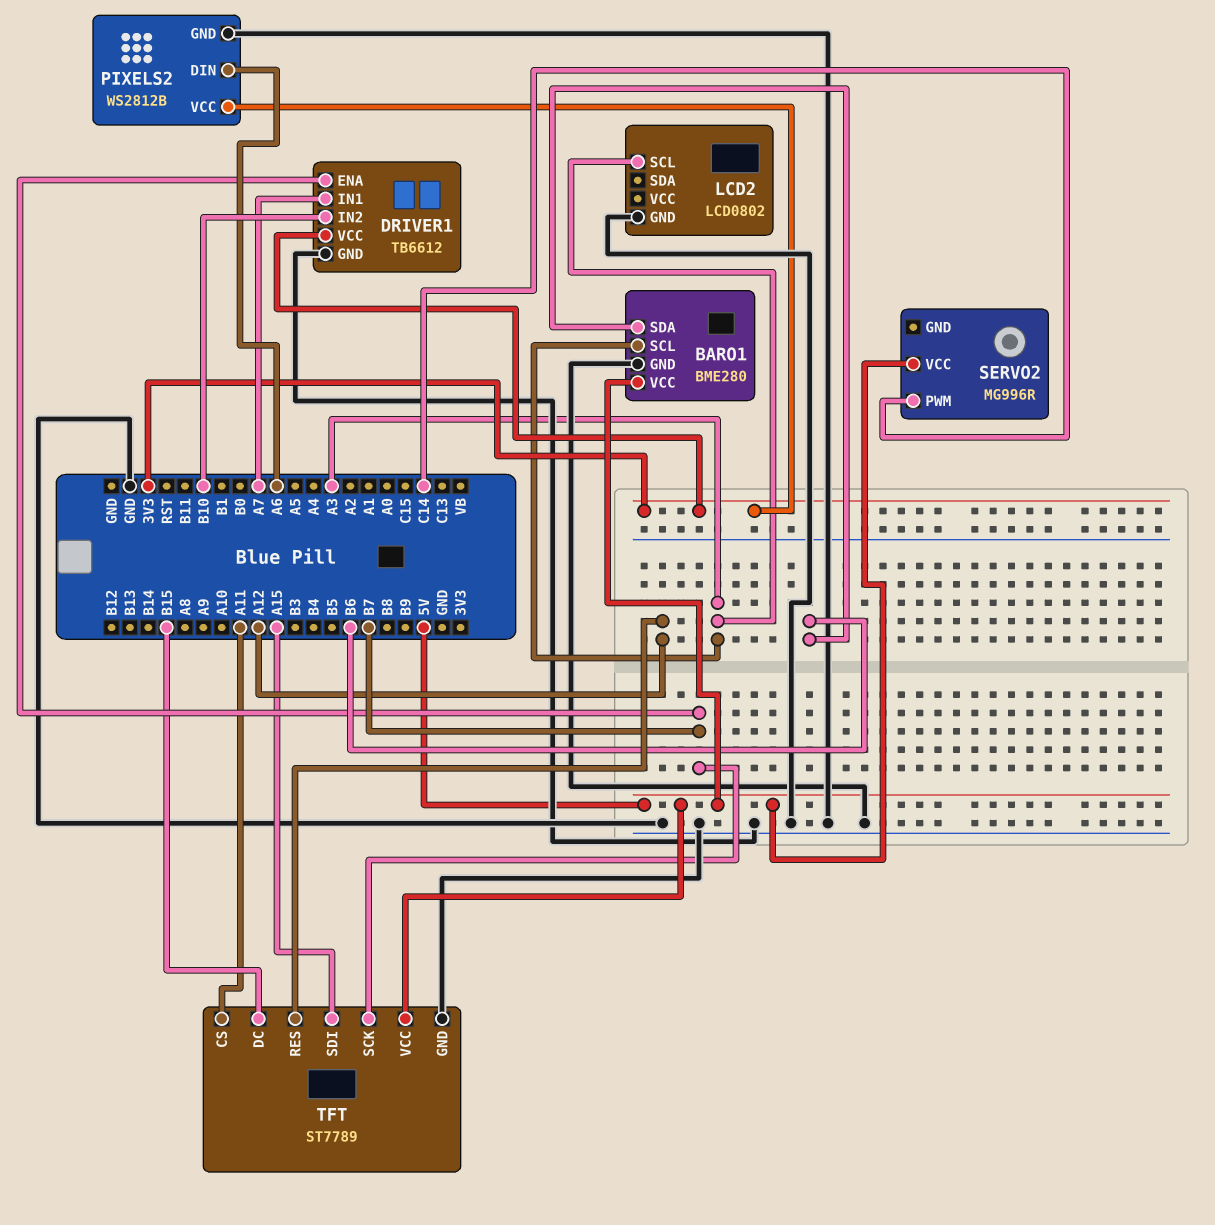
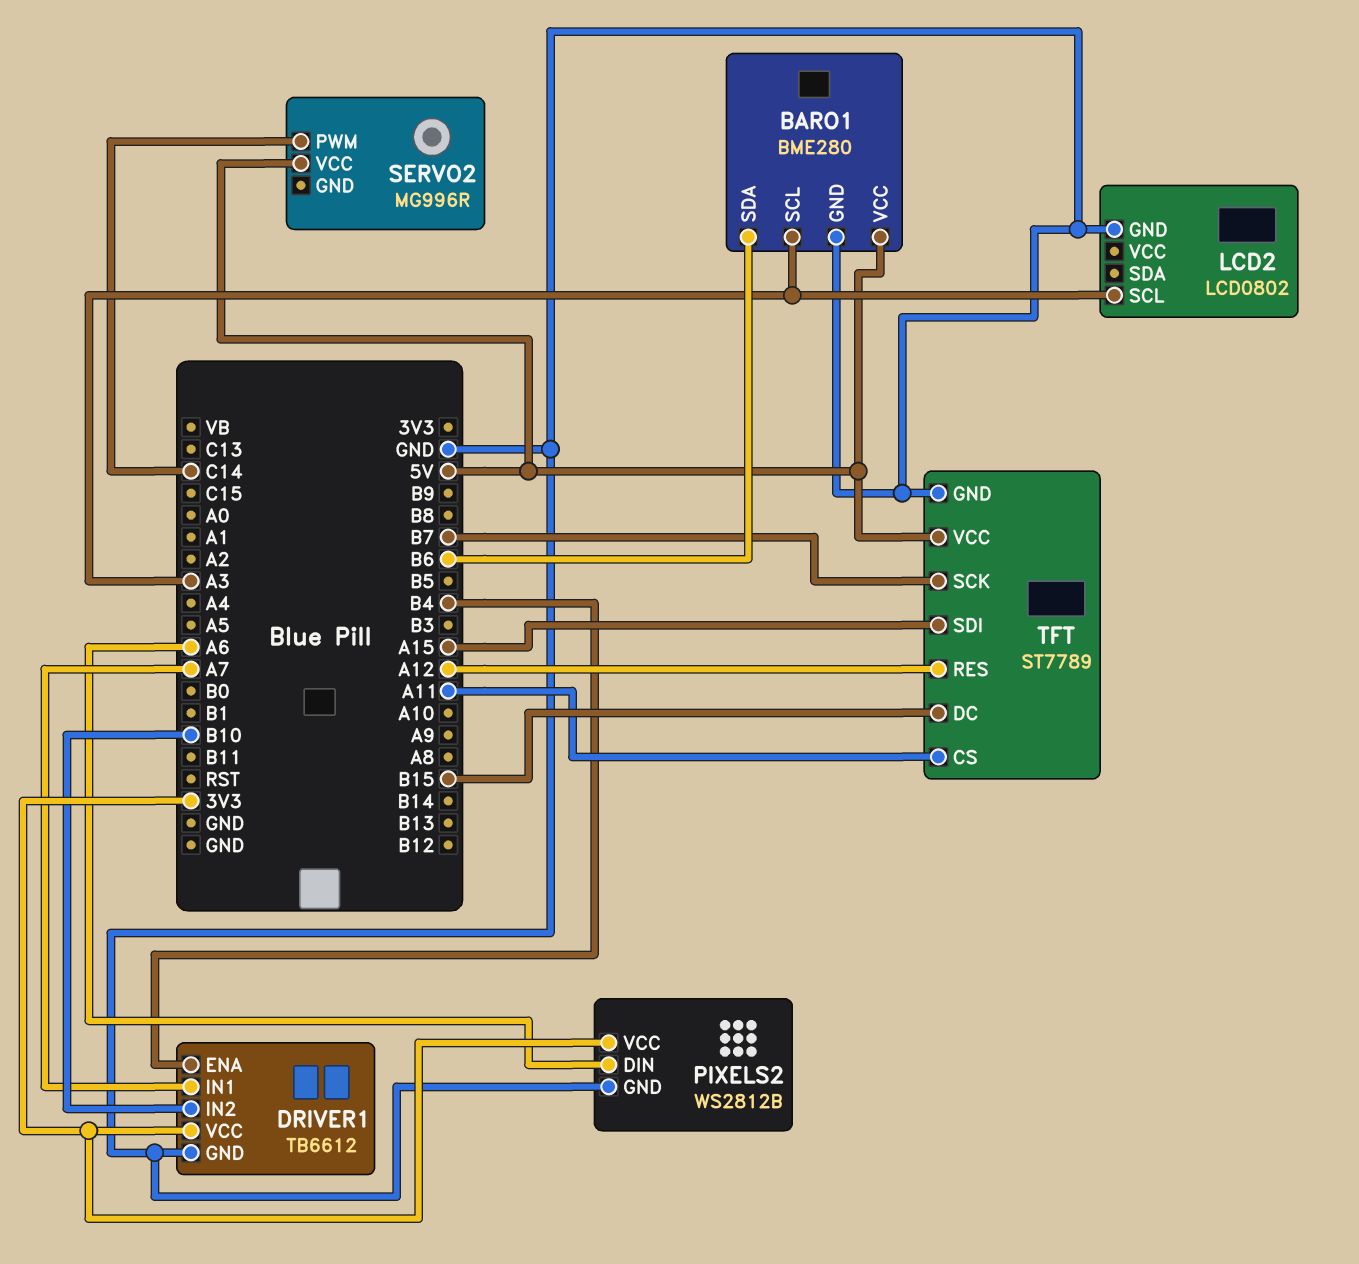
DRIVER1 pin ENA: B7 -> B4

